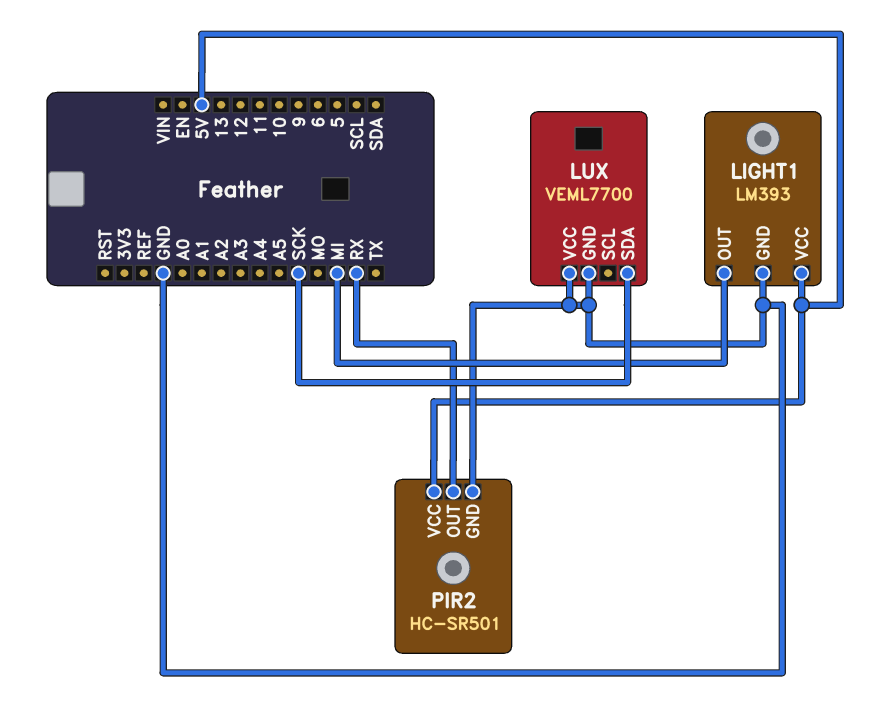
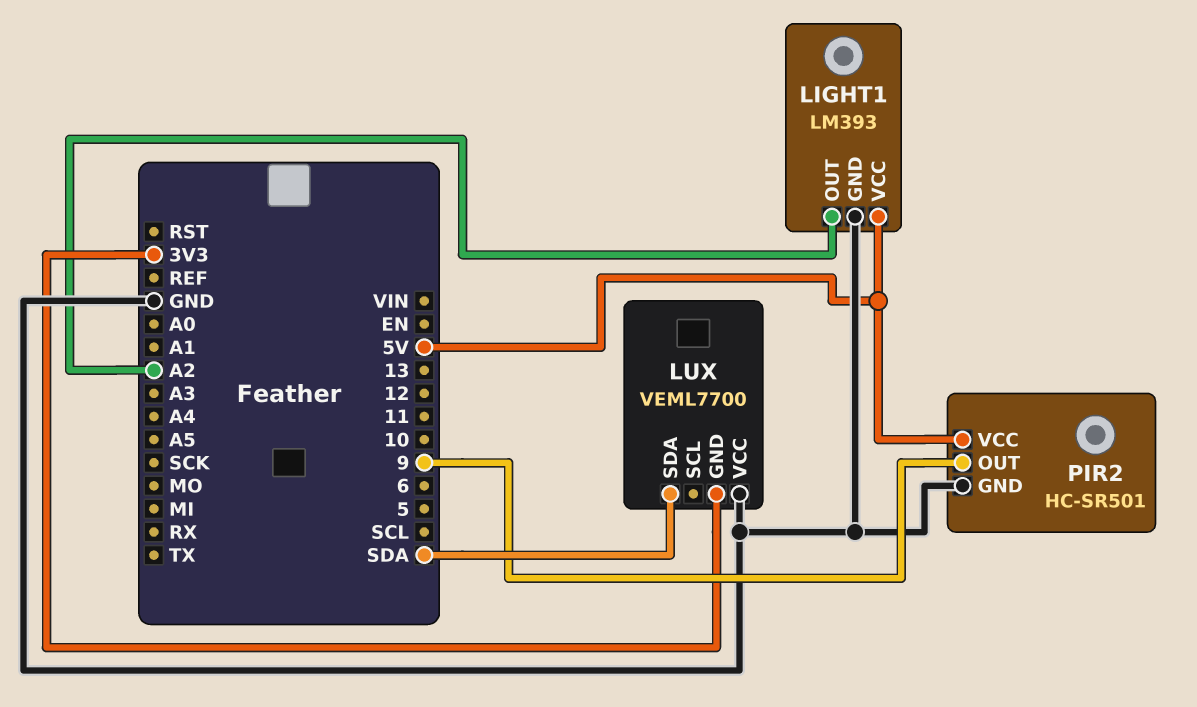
LIGHT1 pin OUT: MI -> A2
LUX pin GND: GND -> 3V3
LUX pin SDA: SCK -> SDA
PIR2 pin OUT: RX -> 9

